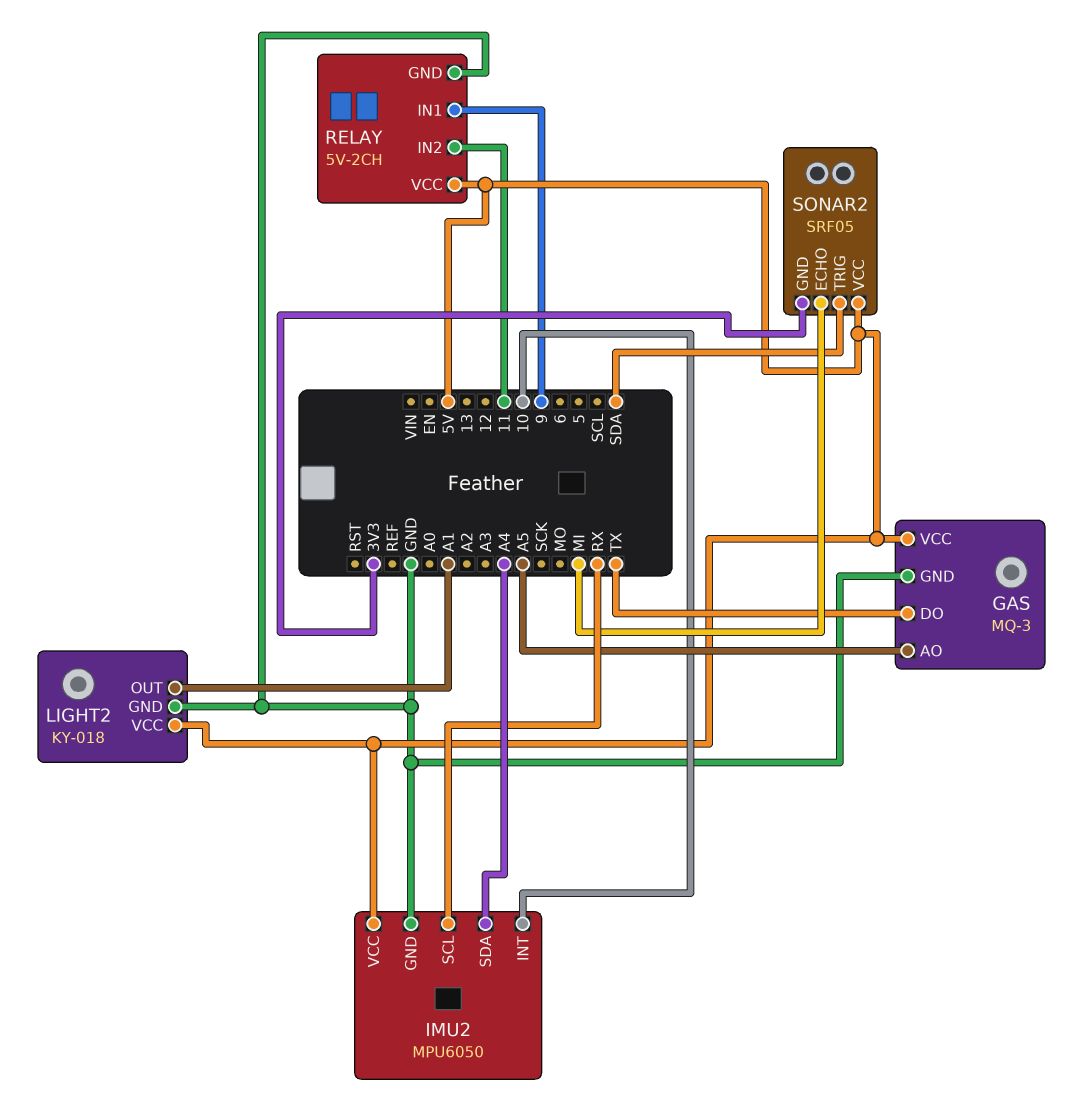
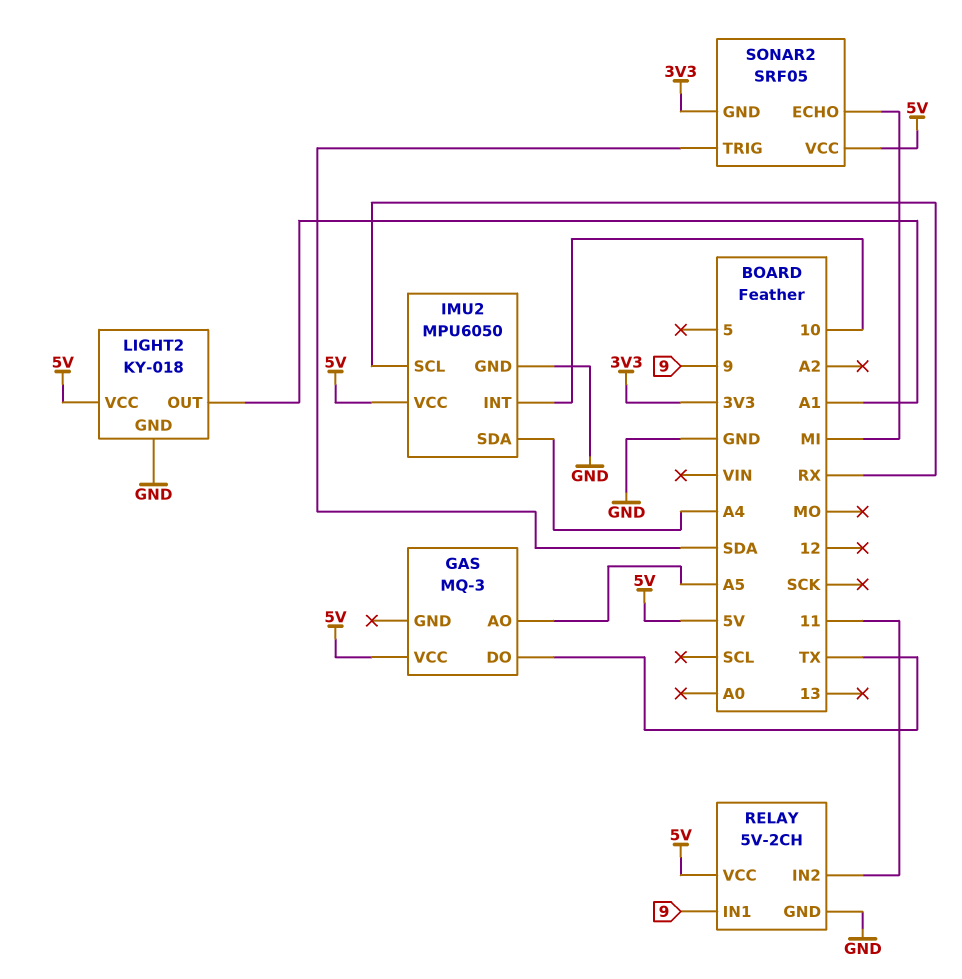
GAS pin GND: GND -> none

